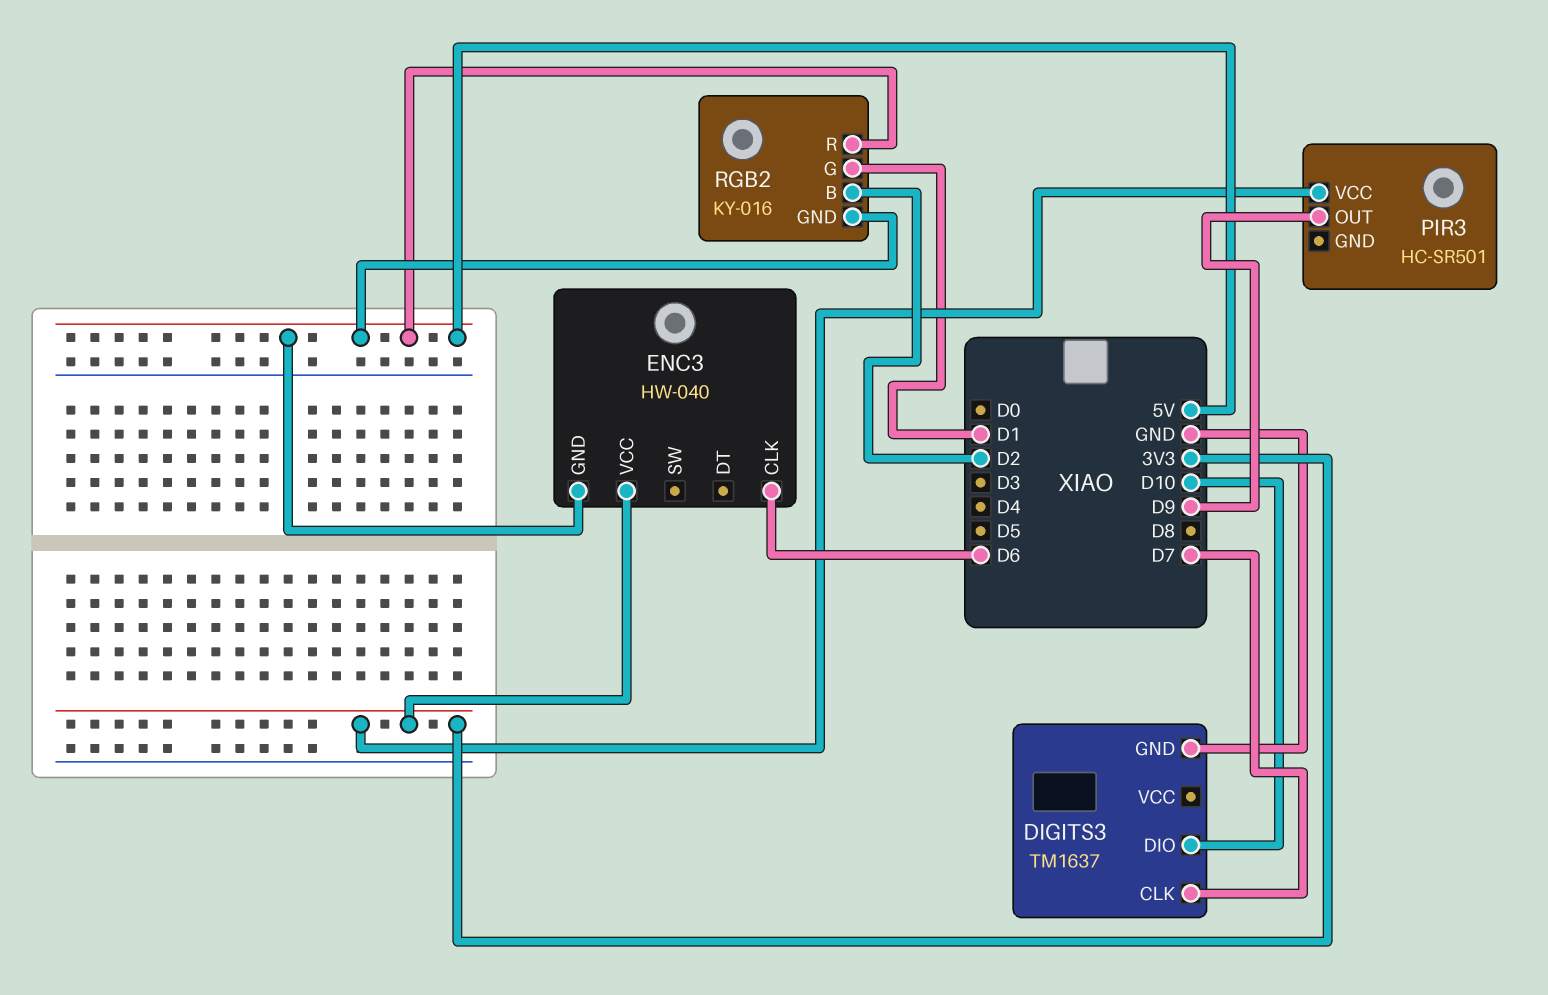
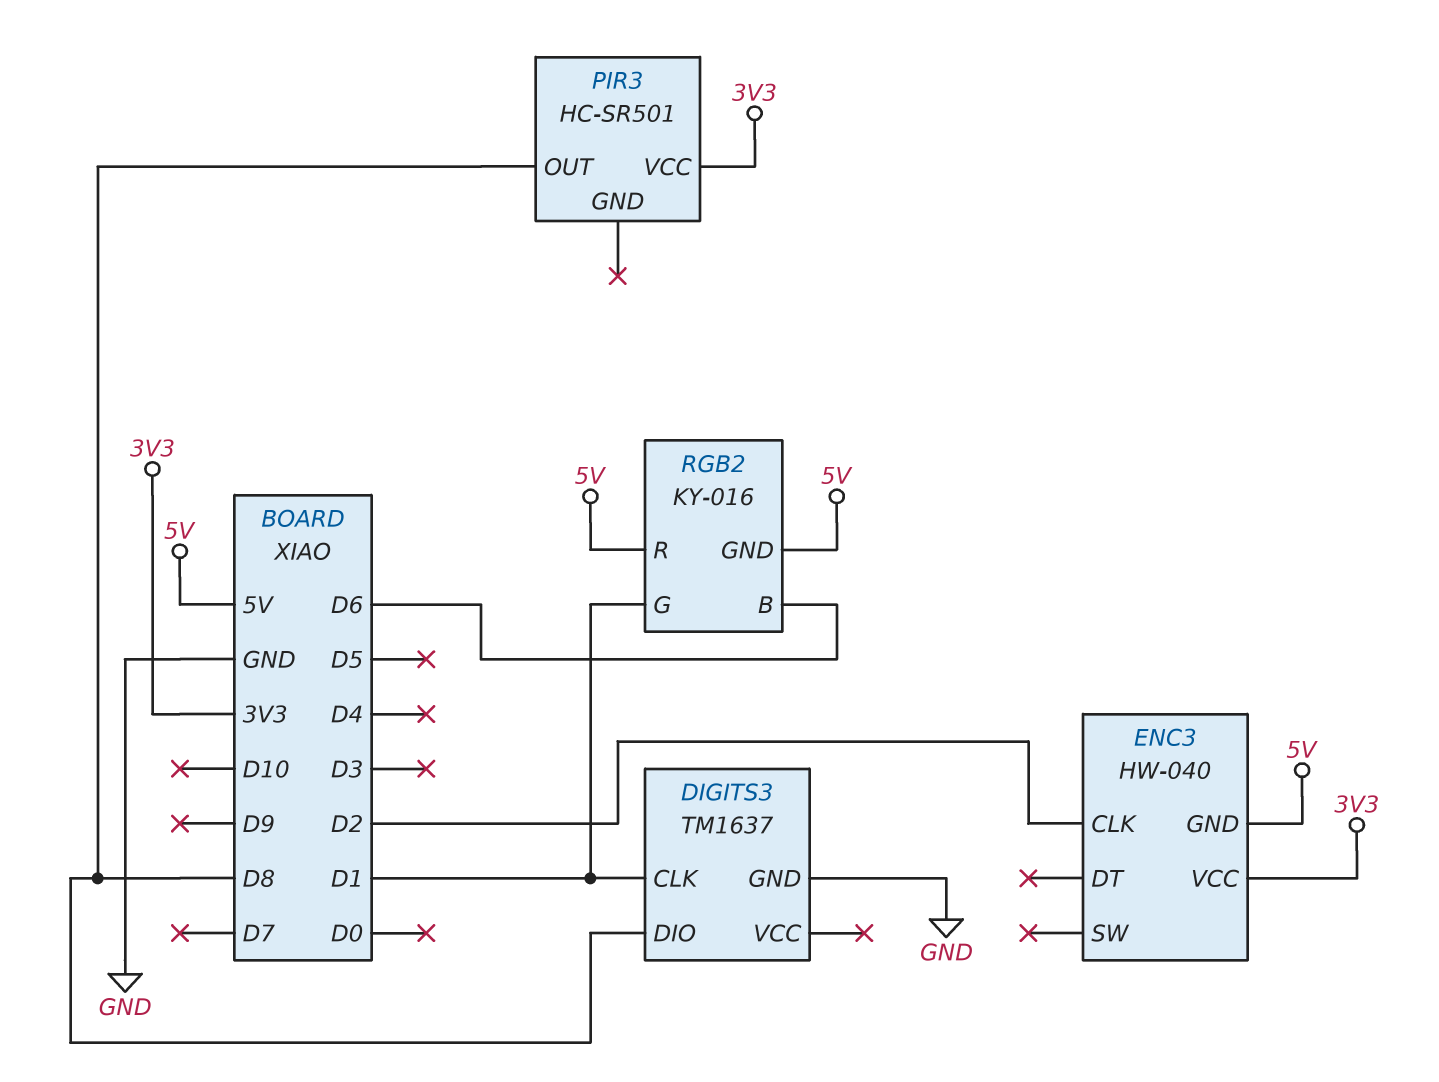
DIGITS3 pin CLK: D7 -> D1
DIGITS3 pin DIO: D10 -> D8
ENC3 pin CLK: D6 -> D2
PIR3 pin OUT: D9 -> D8
RGB2 pin B: D2 -> D6

